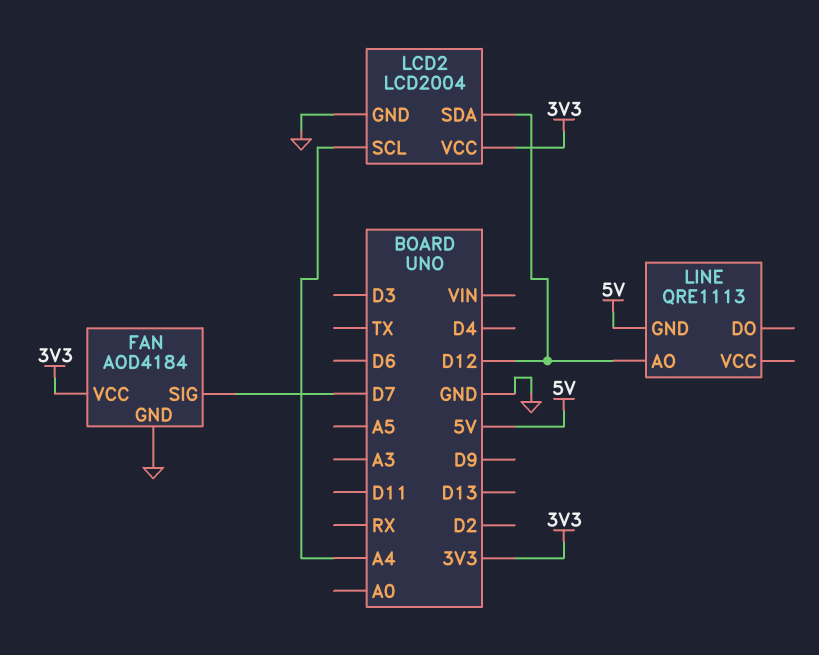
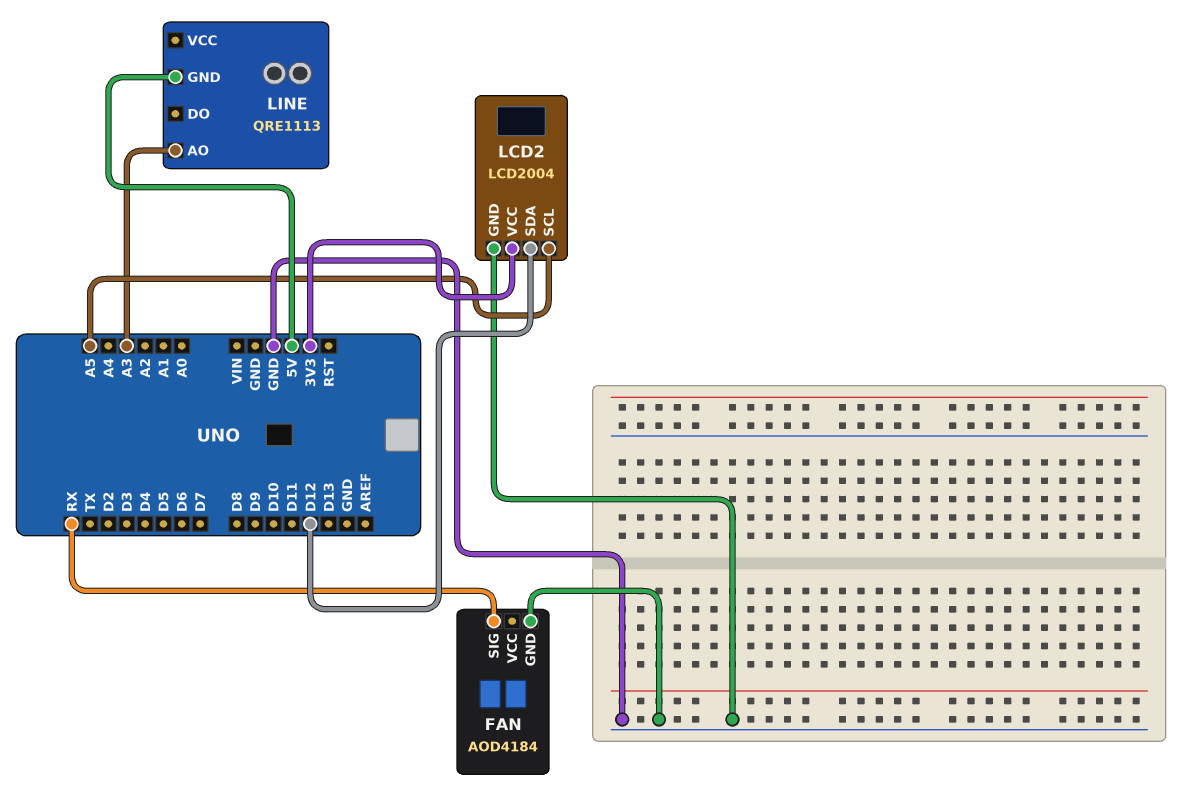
FAN pin SIG: D7 -> RX
FAN pin VCC: 3V3 -> none
LCD2 pin SCL: A4 -> A5
LINE pin AO: D12 -> A3

